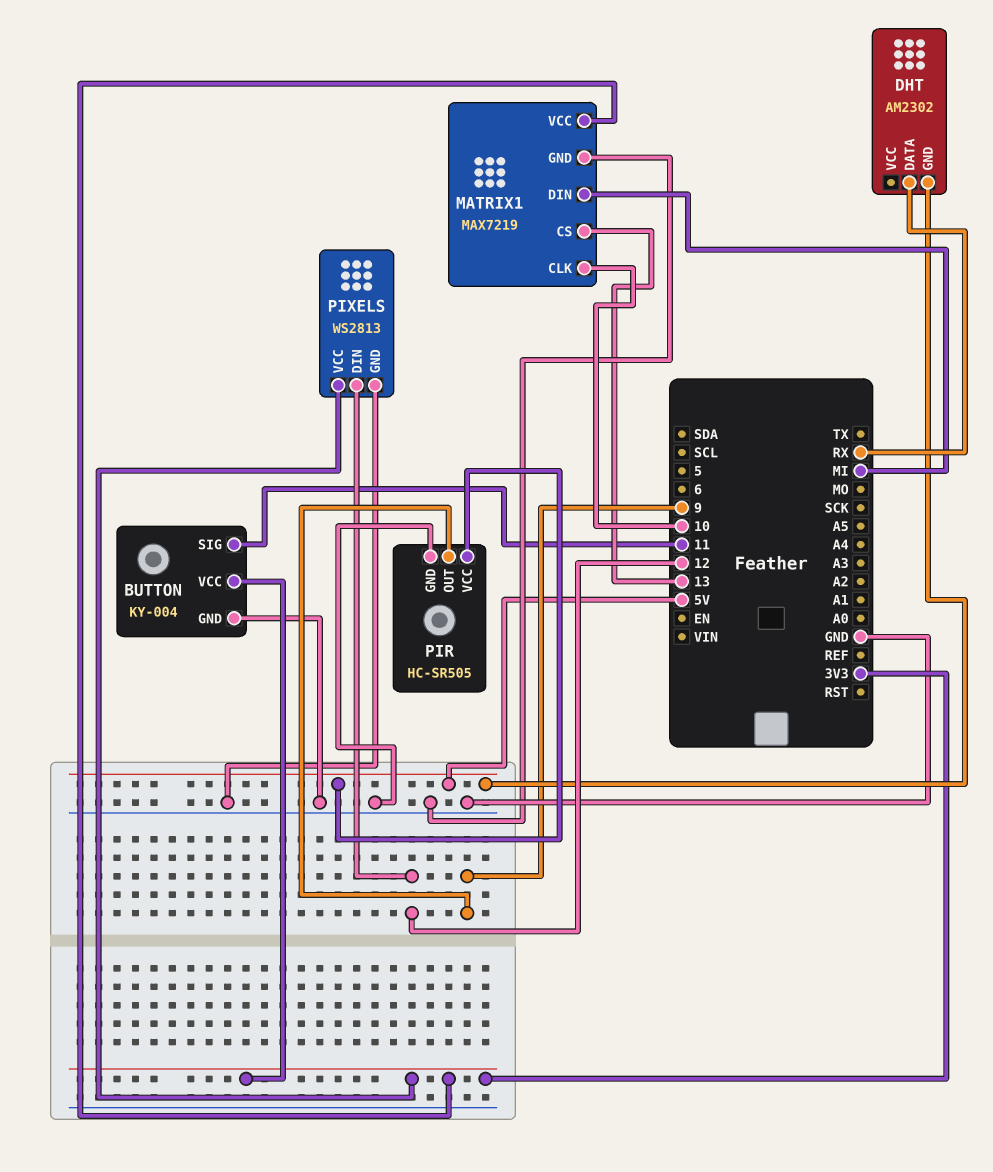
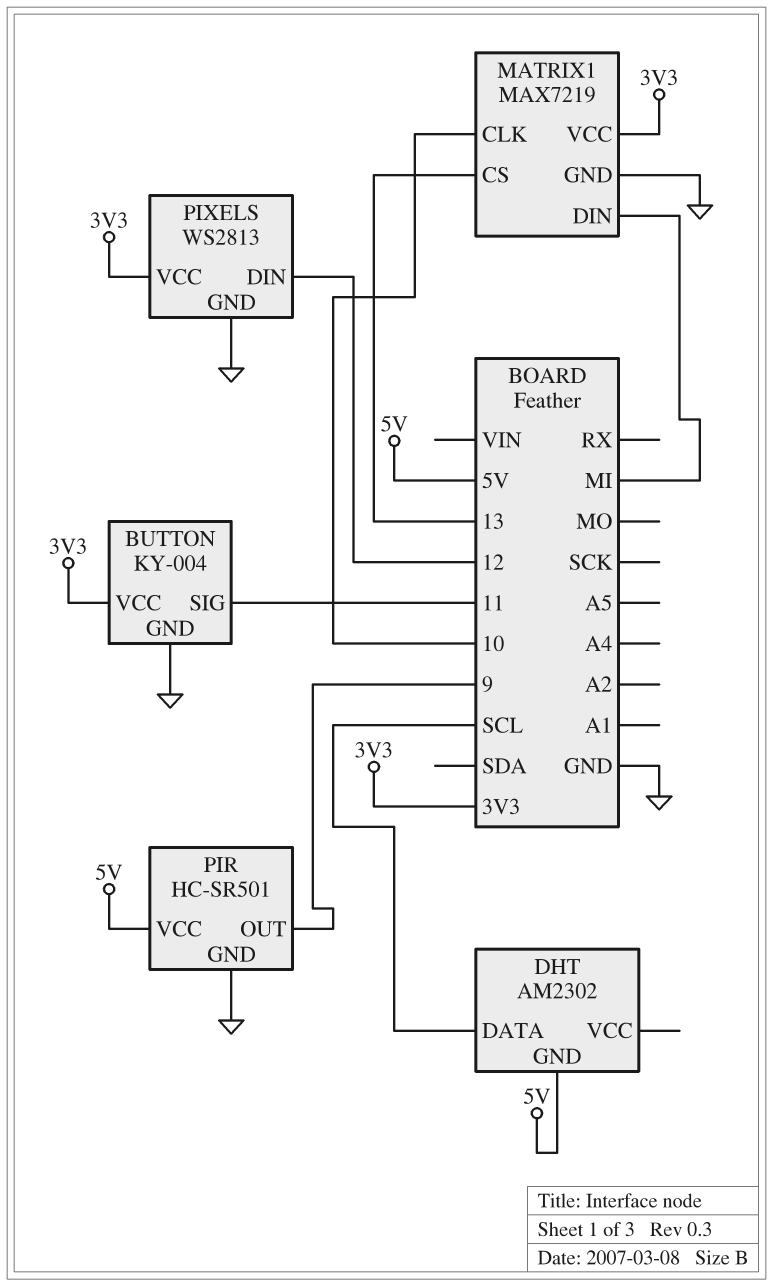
DHT pin DATA: RX -> SCL
PIR: HC-SR505 -> HC-SR501

